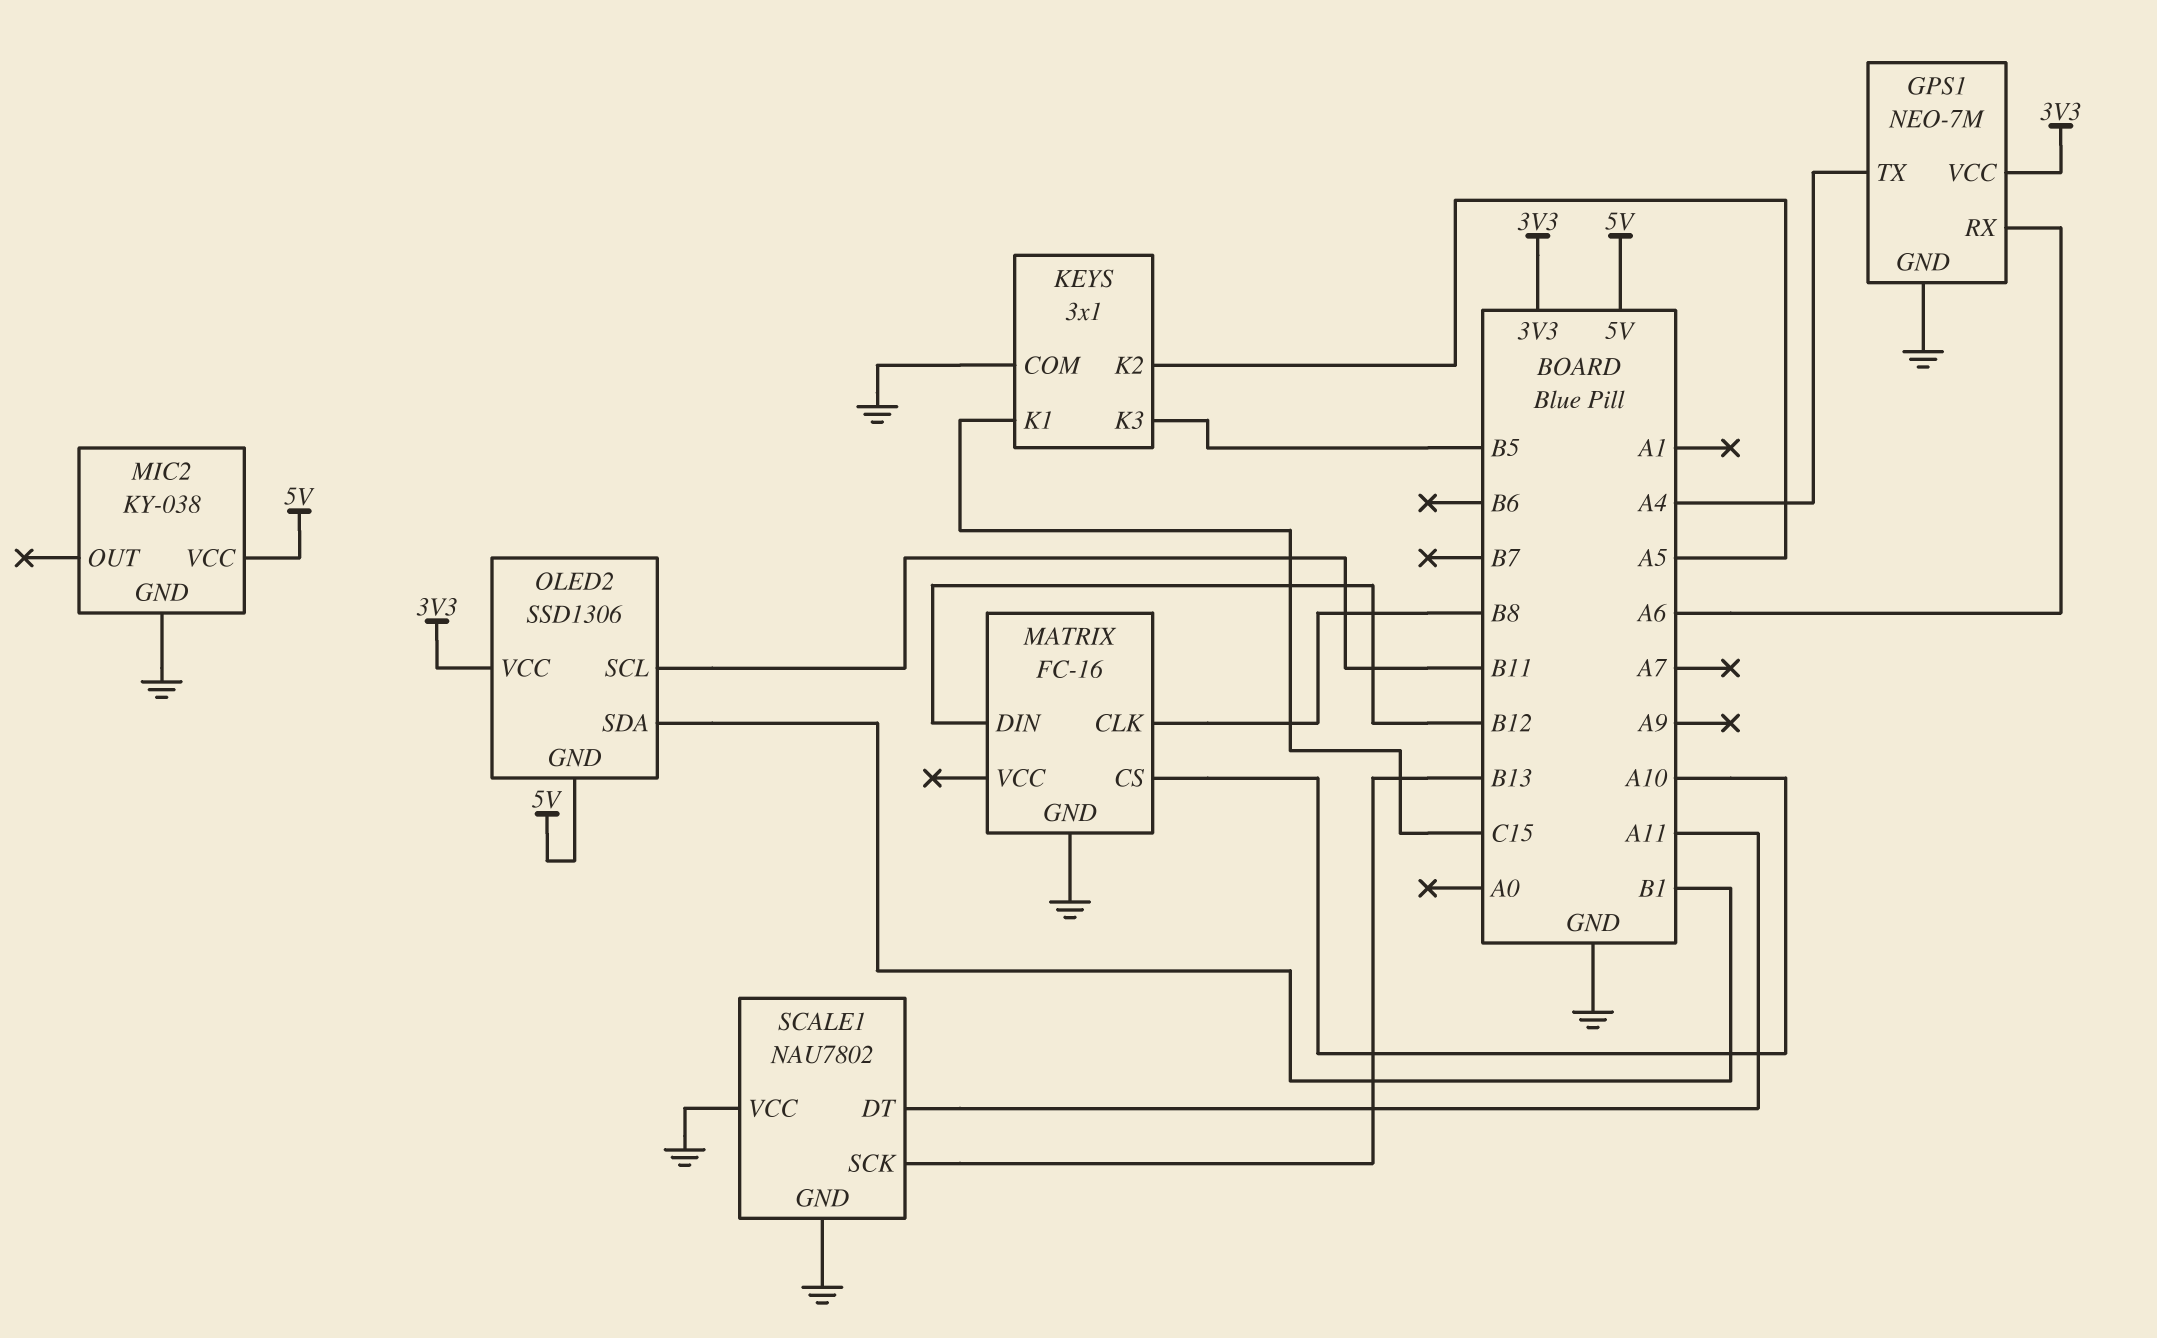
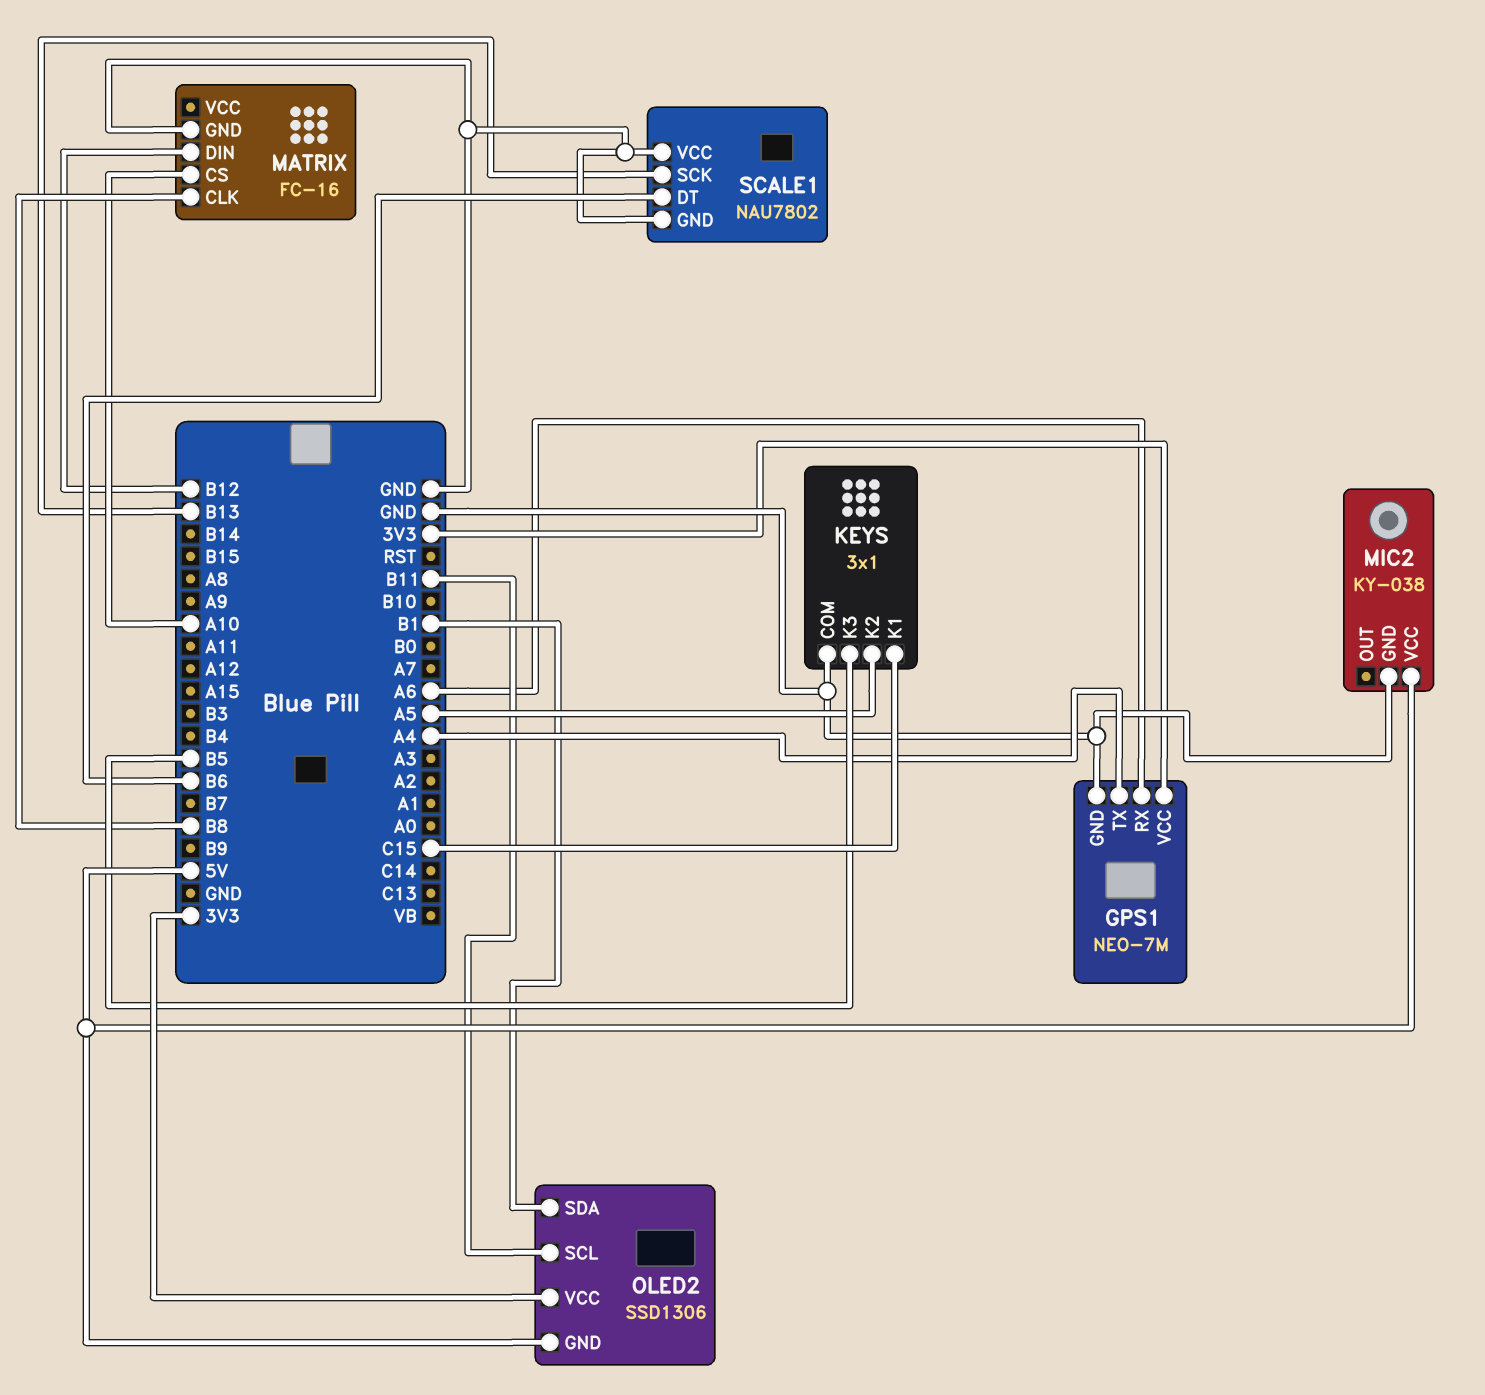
SCALE1 pin DT: A11 -> B6

